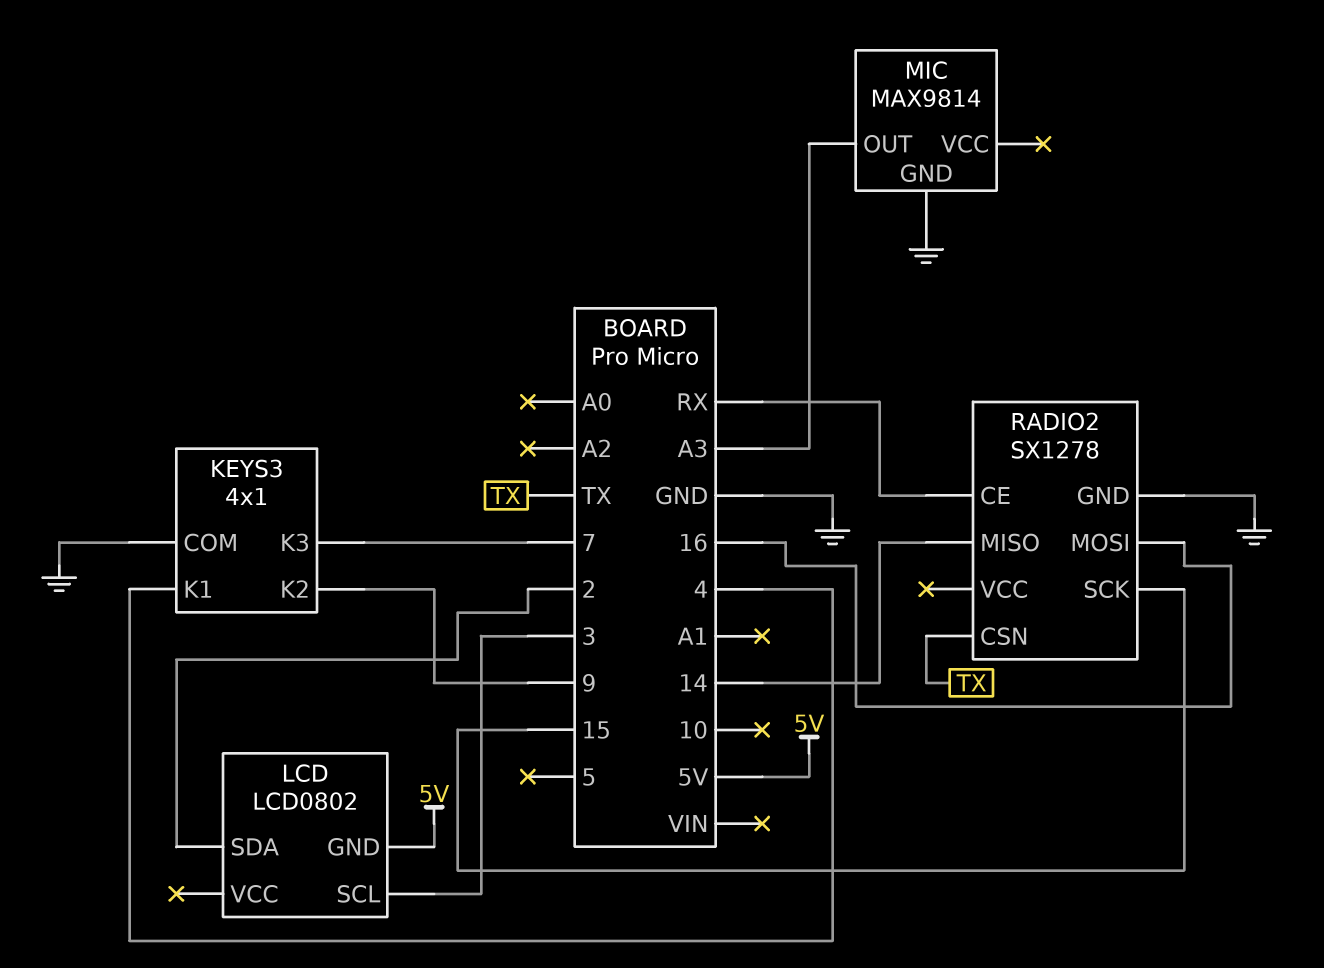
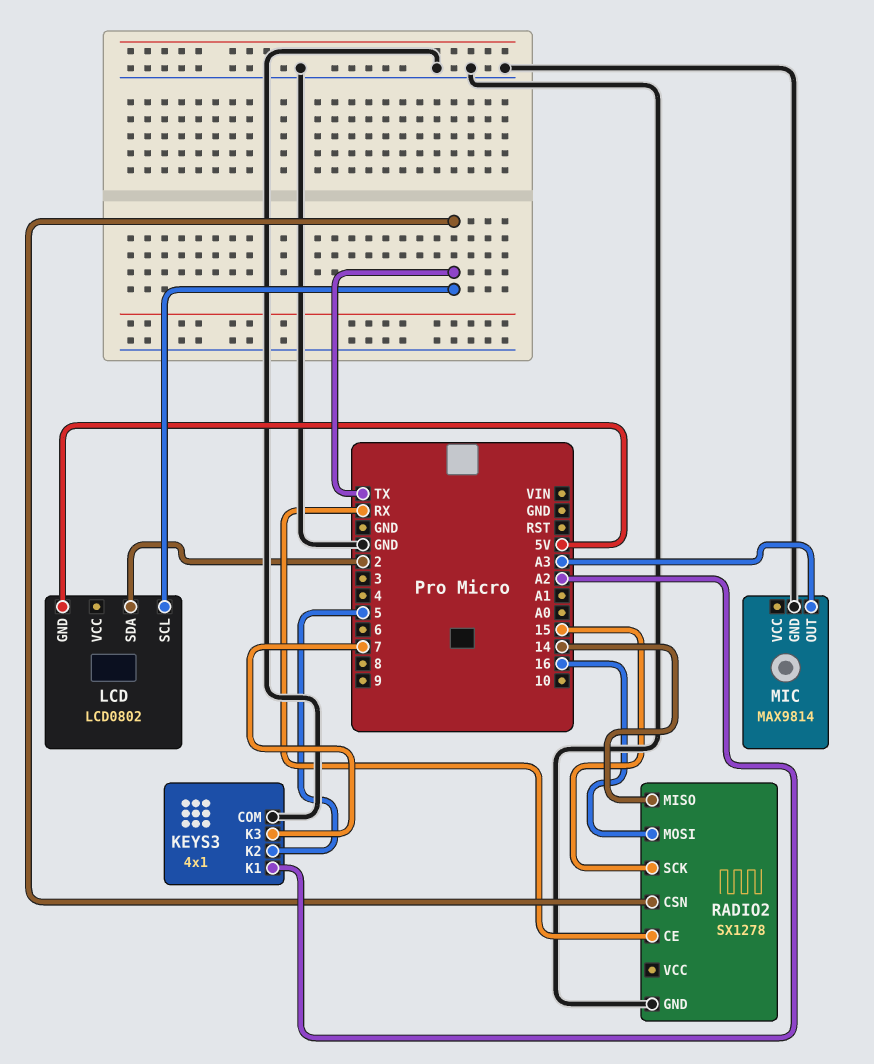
KEYS3 pin K1: 4 -> A2
KEYS3 pin K2: 9 -> 5
LCD pin SCL: 3 -> TX

